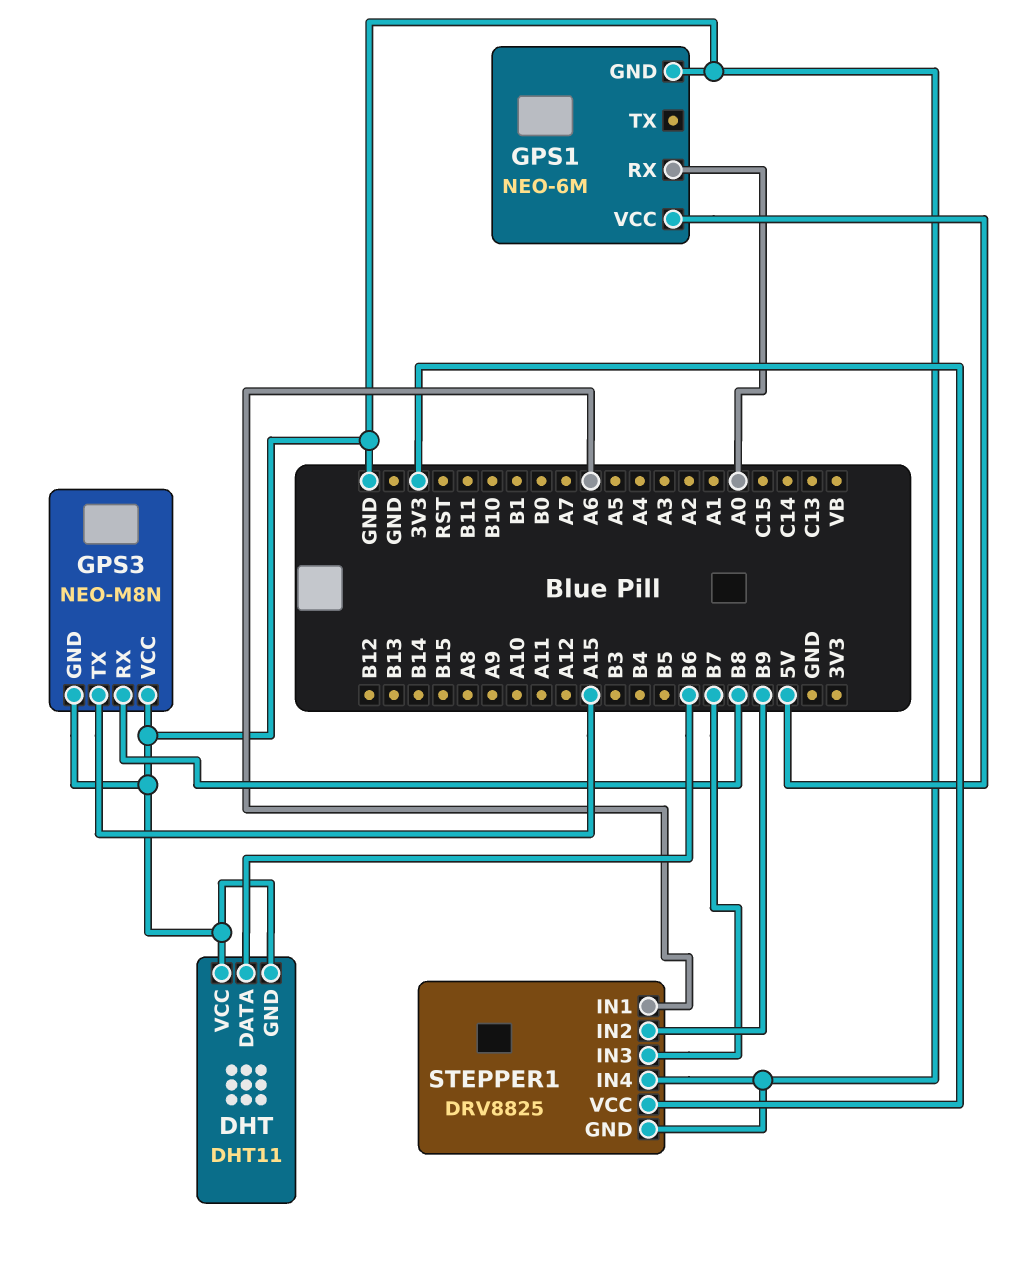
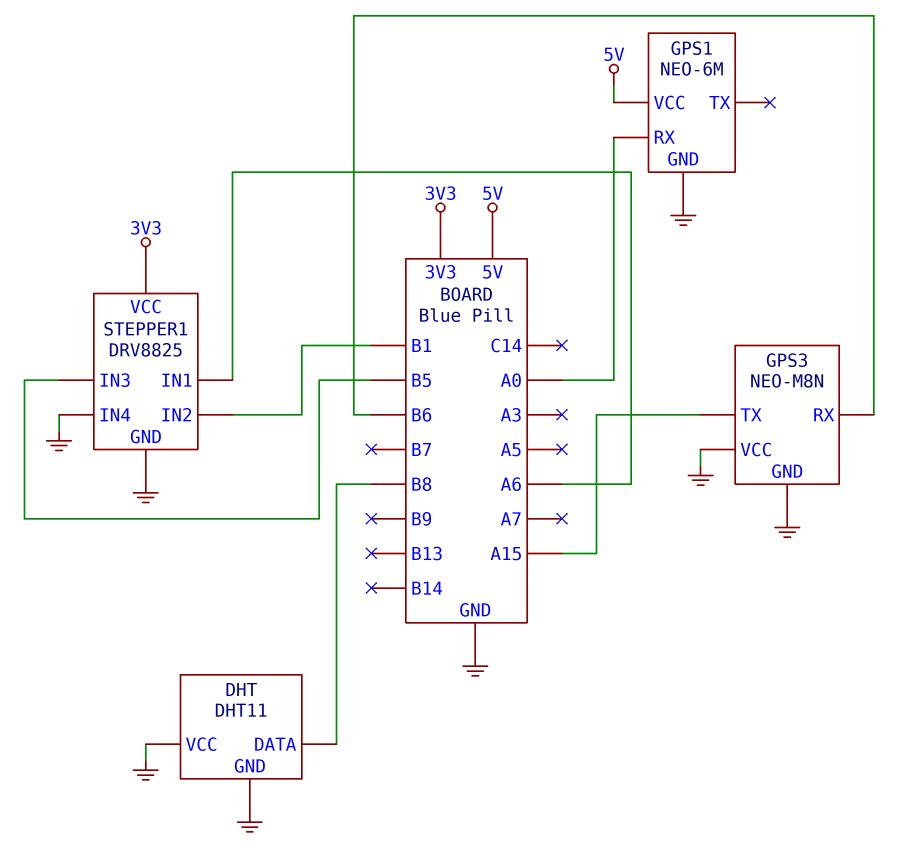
DHT pin DATA: B6 -> B8
GPS3 pin RX: B8 -> B6
STEPPER1 pin IN2: B9 -> B1
STEPPER1 pin IN3: B7 -> B5

